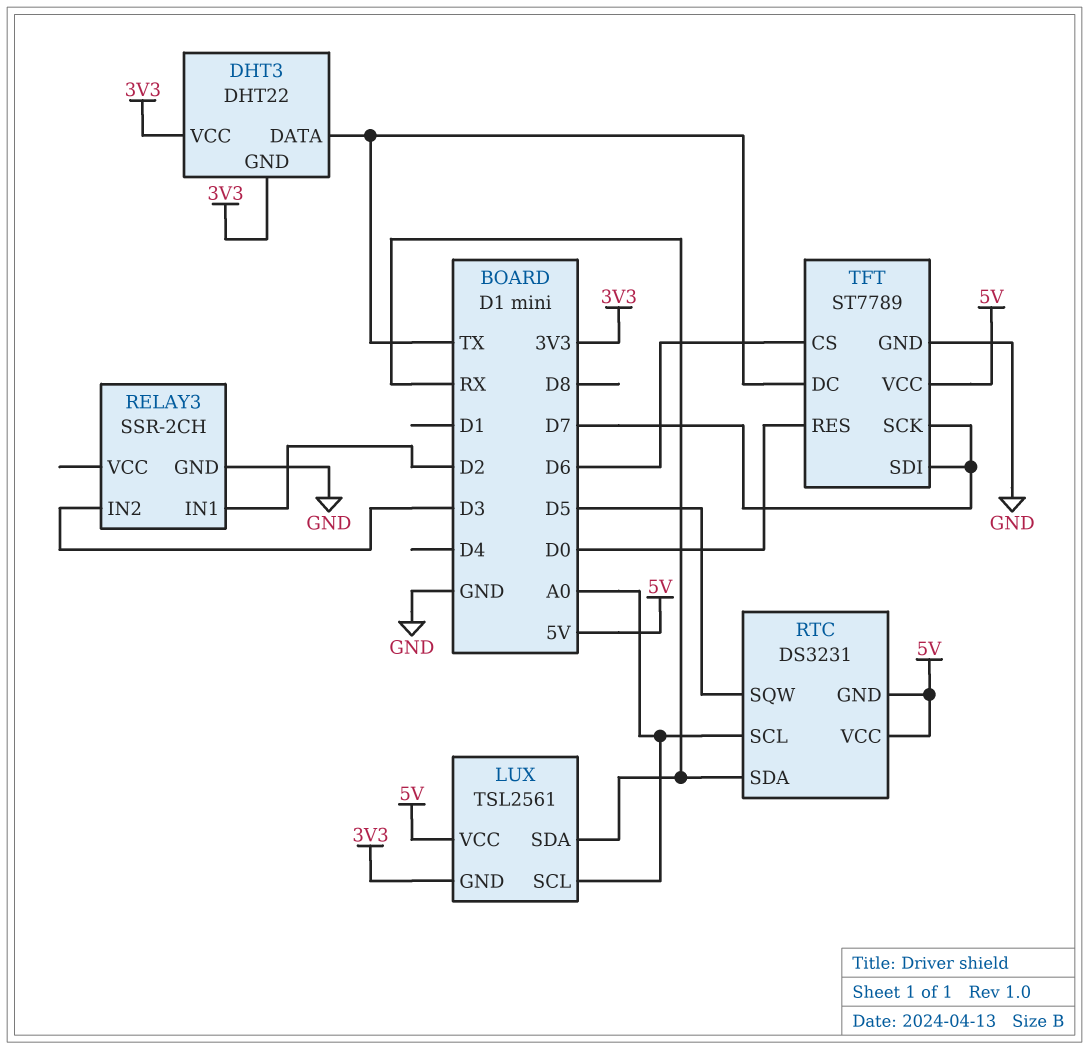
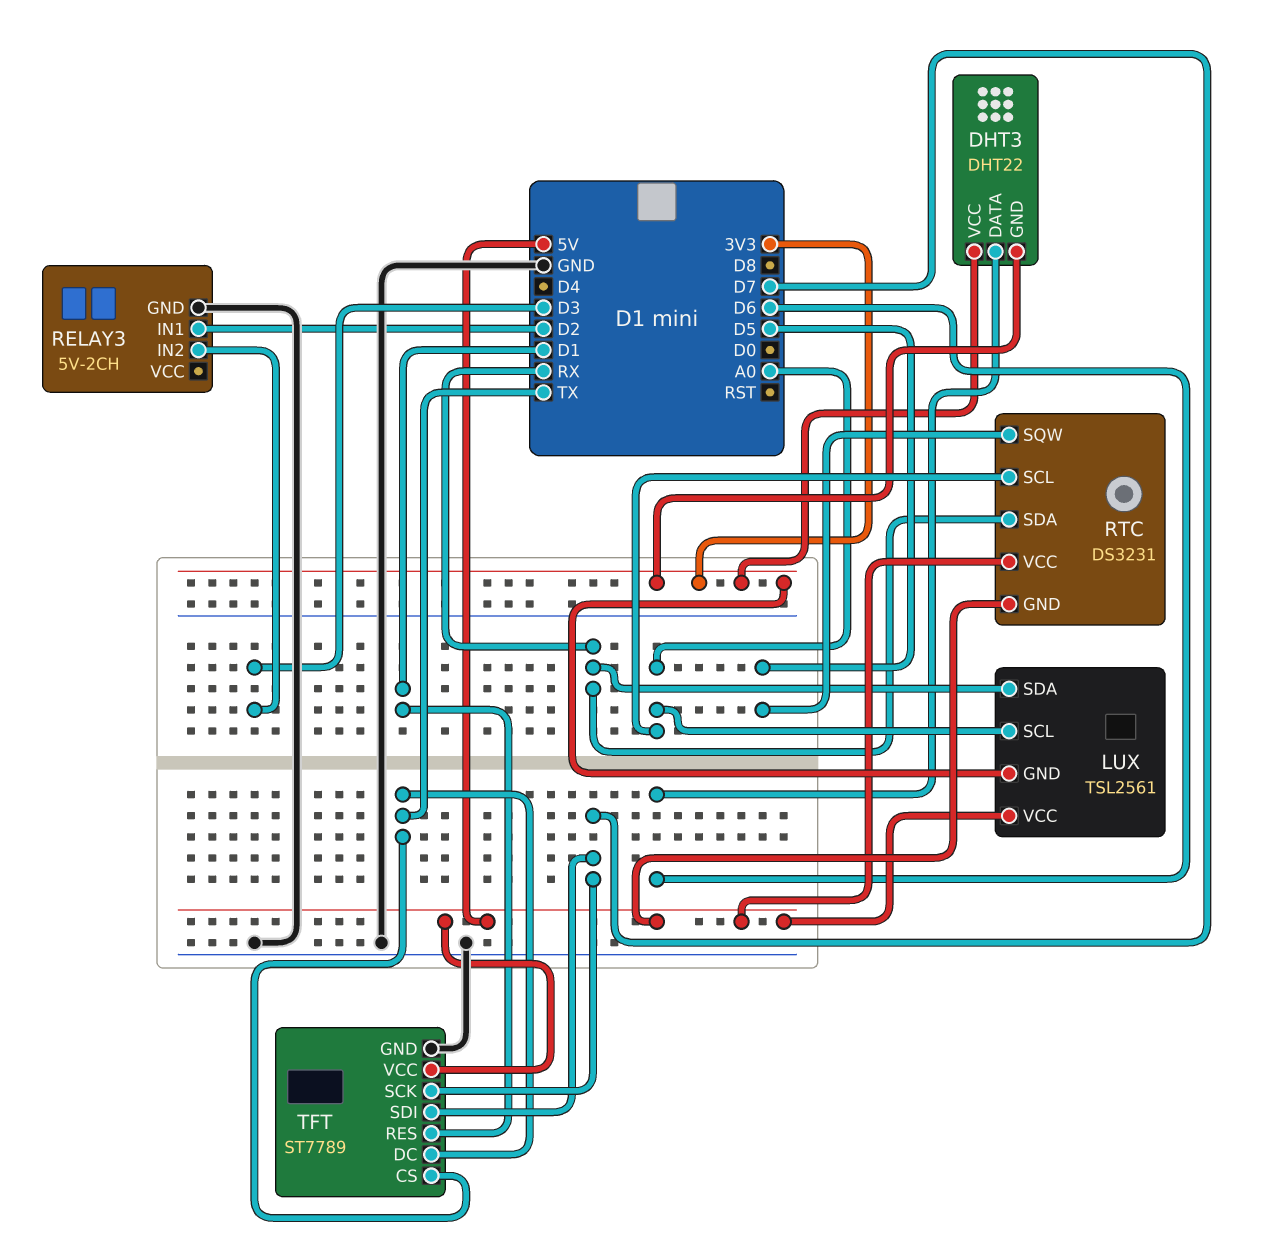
DHT3 pin DATA: TX -> D6
RELAY3: SSR-2CH -> 5V-2CH
TFT pin CS: D6 -> TX
TFT pin RES: D0 -> D1

